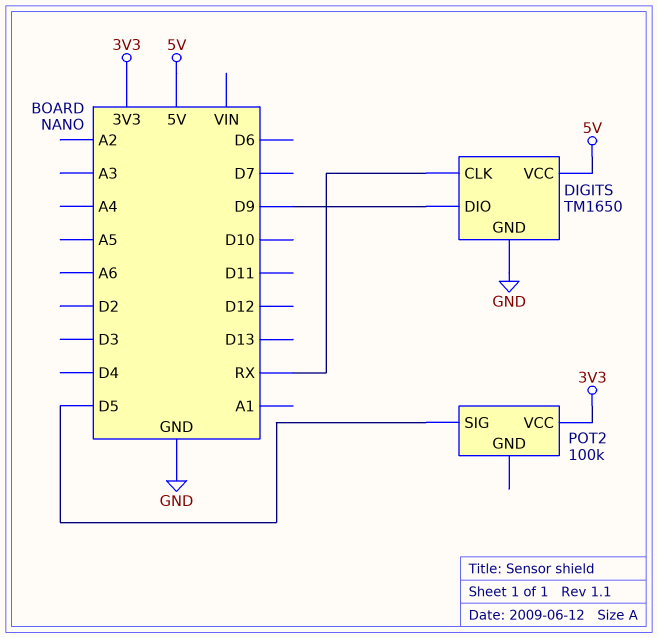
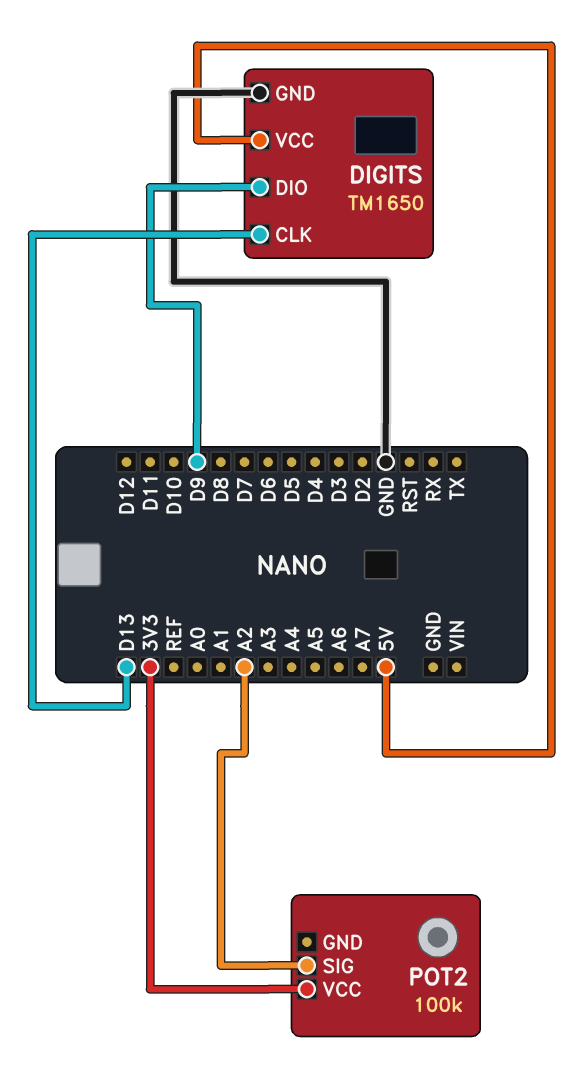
DIGITS pin CLK: RX -> D13
POT2 pin SIG: D5 -> A2

